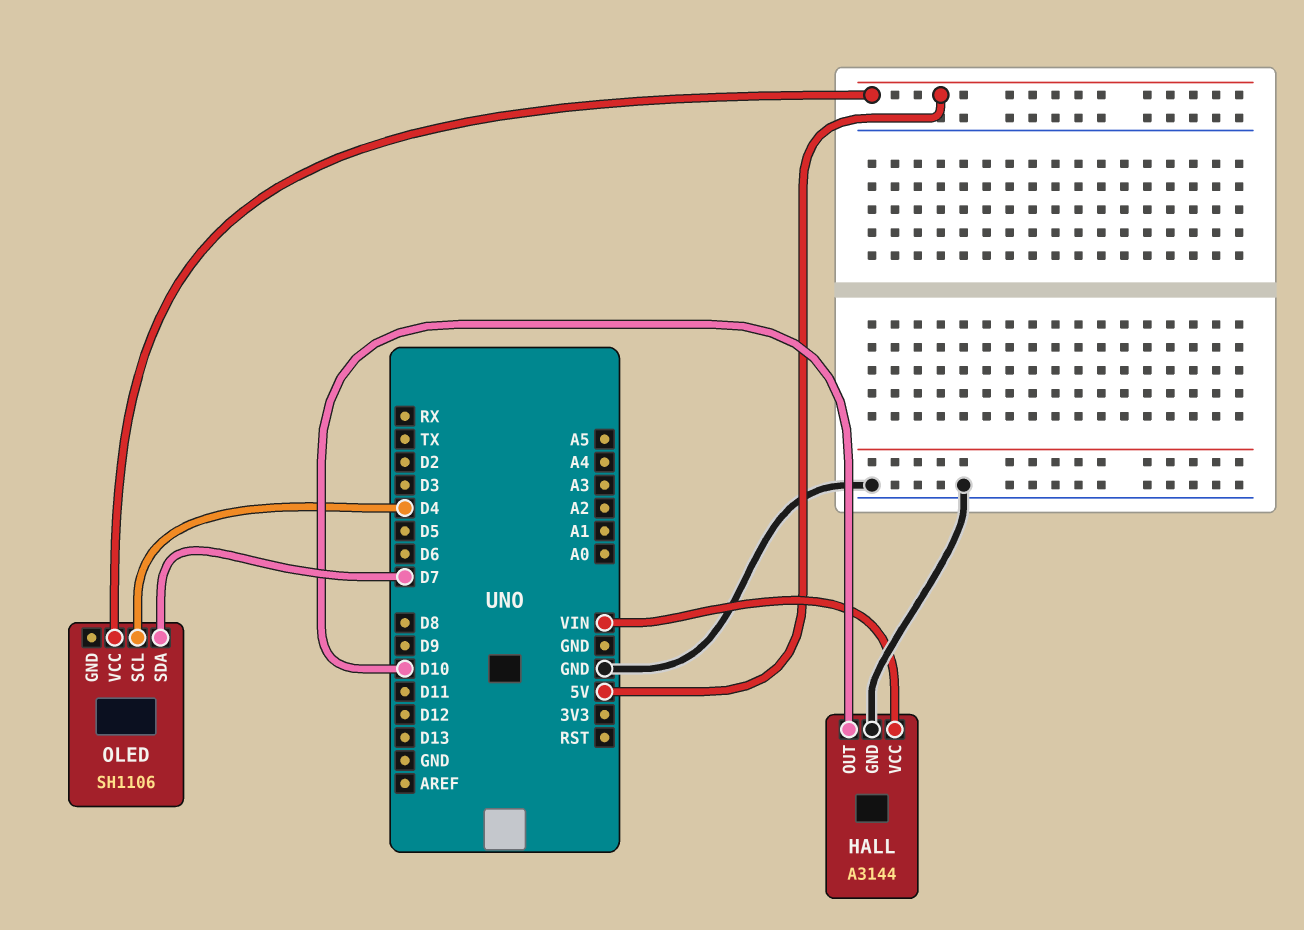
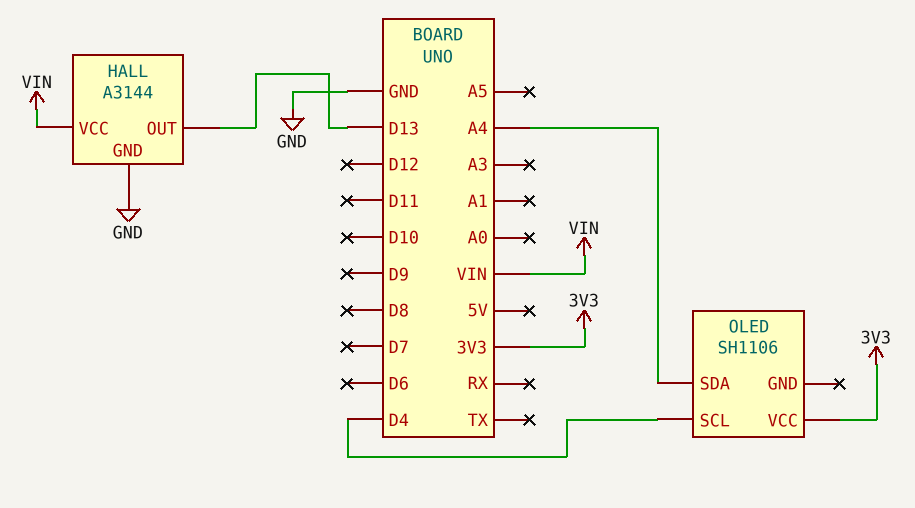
HALL pin OUT: D10 -> D13
OLED pin SDA: D7 -> A4
OLED pin VCC: 5V -> 3V3

